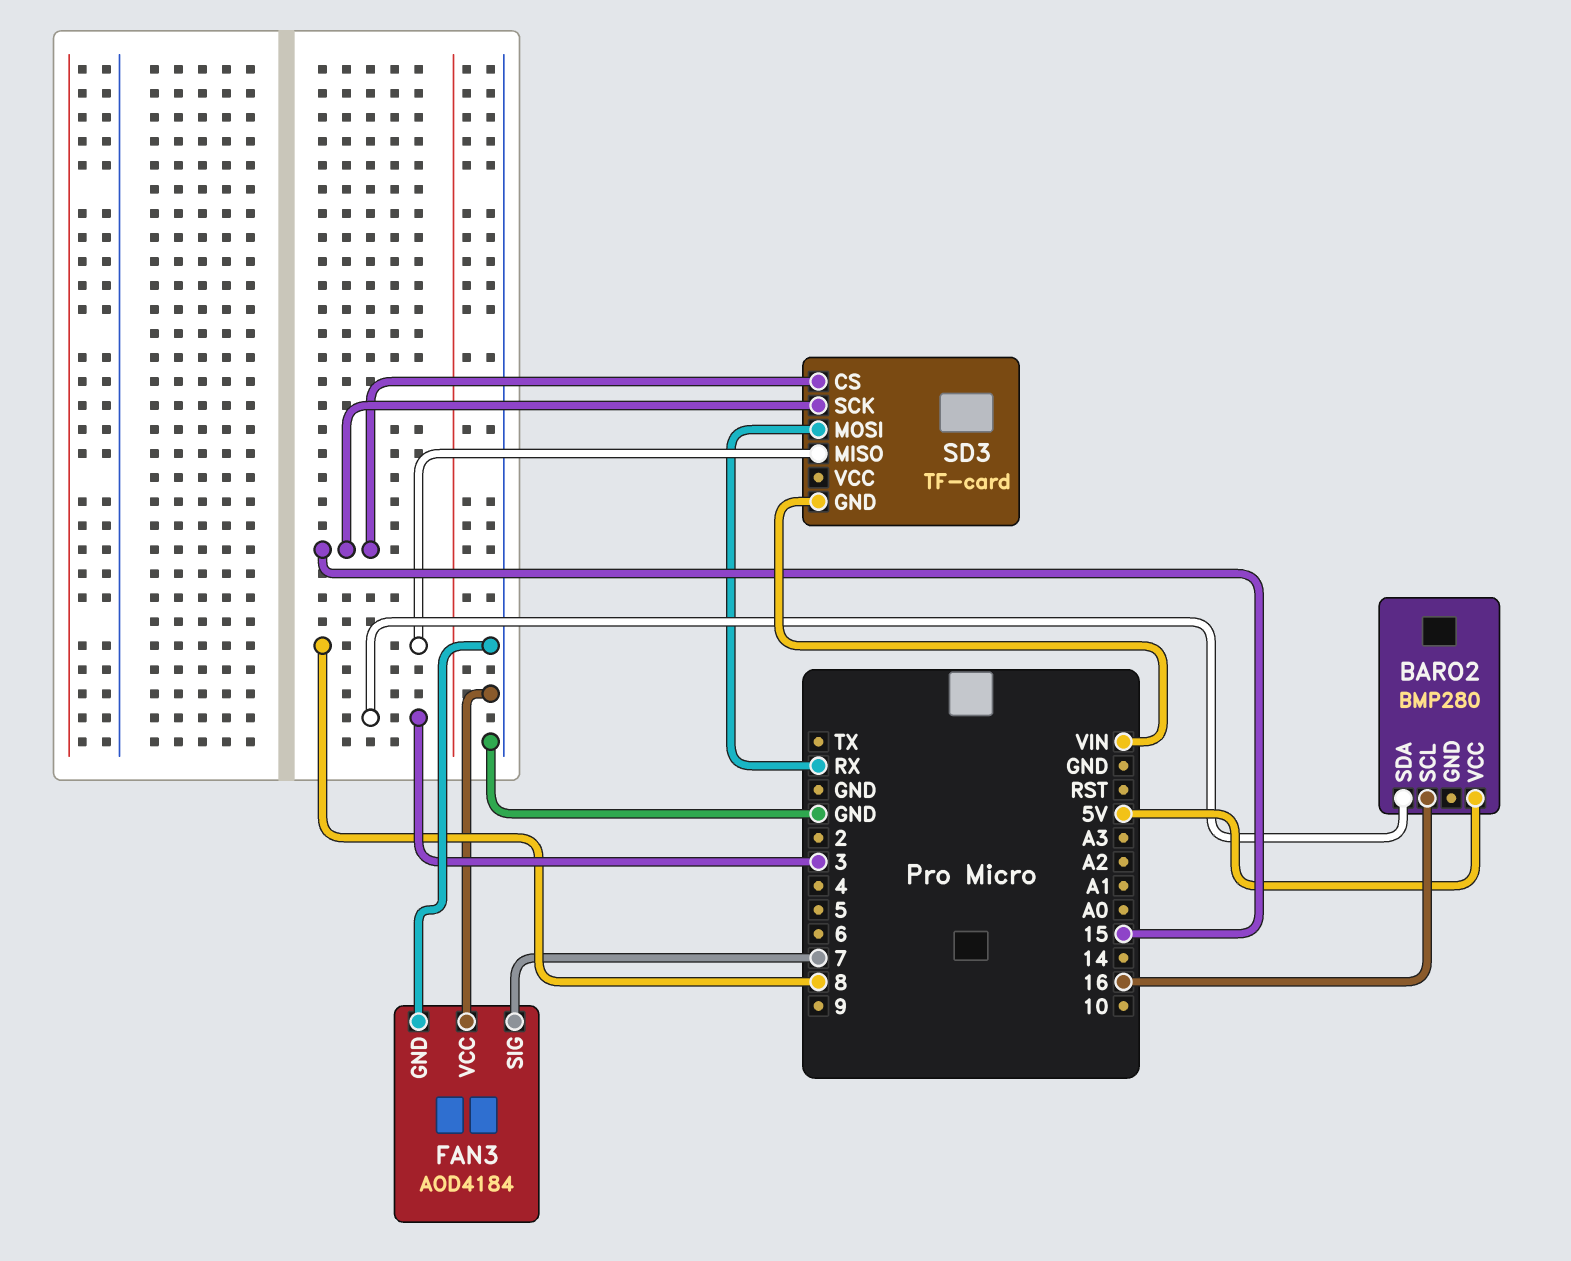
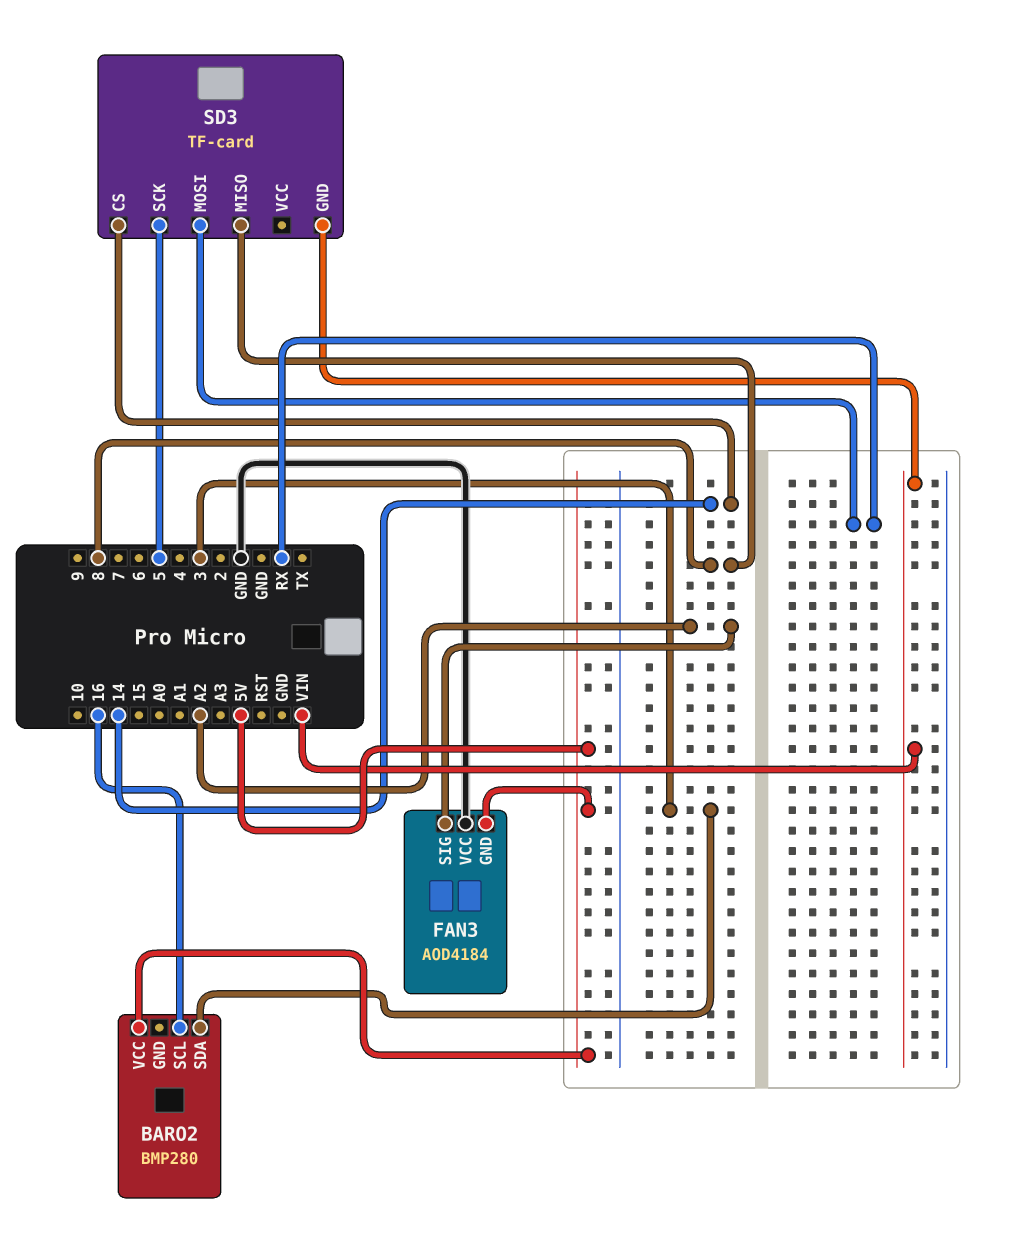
FAN3 pin GND: GND -> 5V
FAN3 pin SIG: 7 -> A2
SD3 pin CS: 15 -> 14
SD3 pin SCK: 15 -> 5

